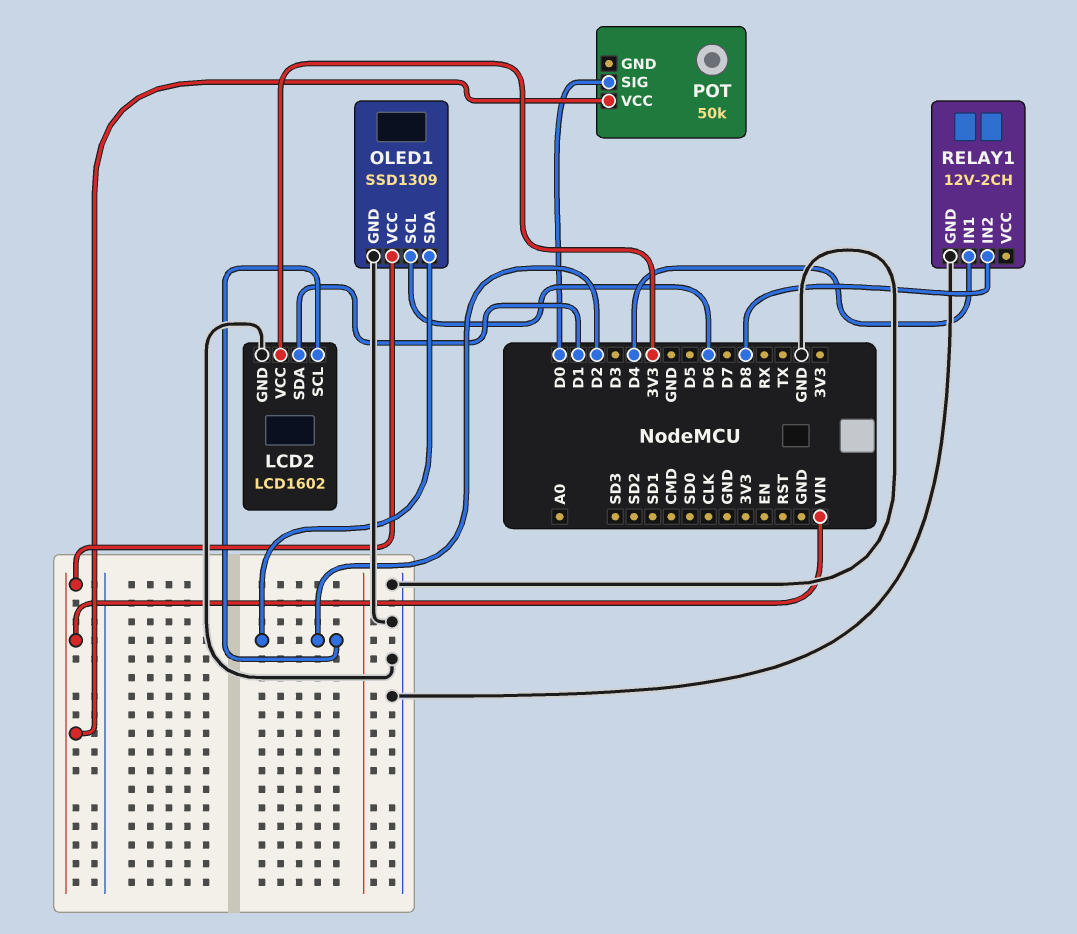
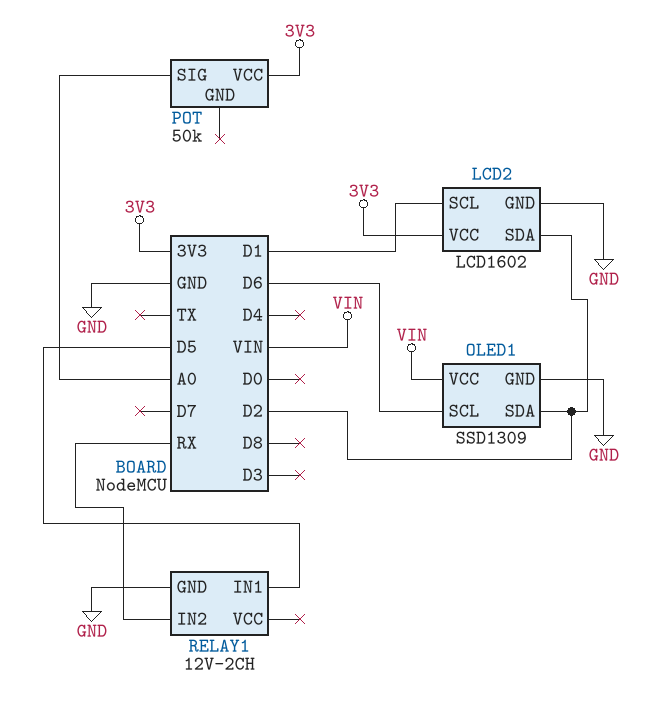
LCD2 pin SCL: D2 -> D1
LCD2 pin SDA: D1 -> D2
POT pin SIG: D0 -> A0
POT pin VCC: VIN -> 3V3
RELAY1 pin IN1: D4 -> D5
RELAY1 pin IN2: D8 -> RX

